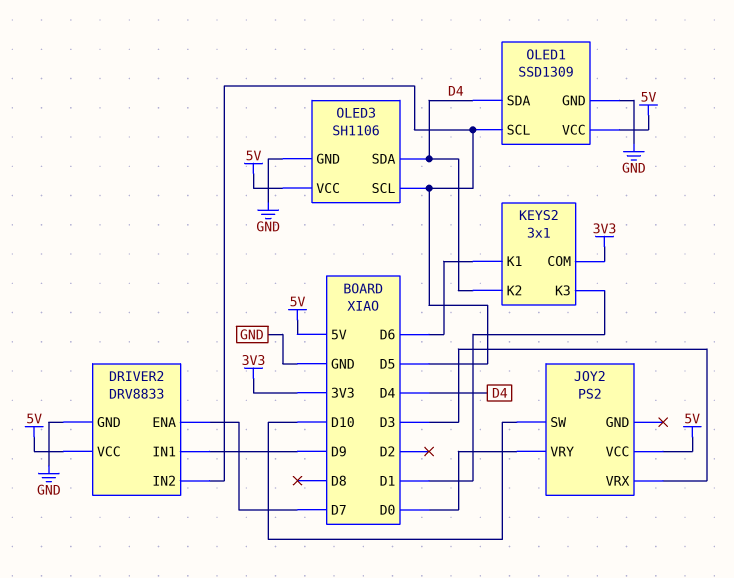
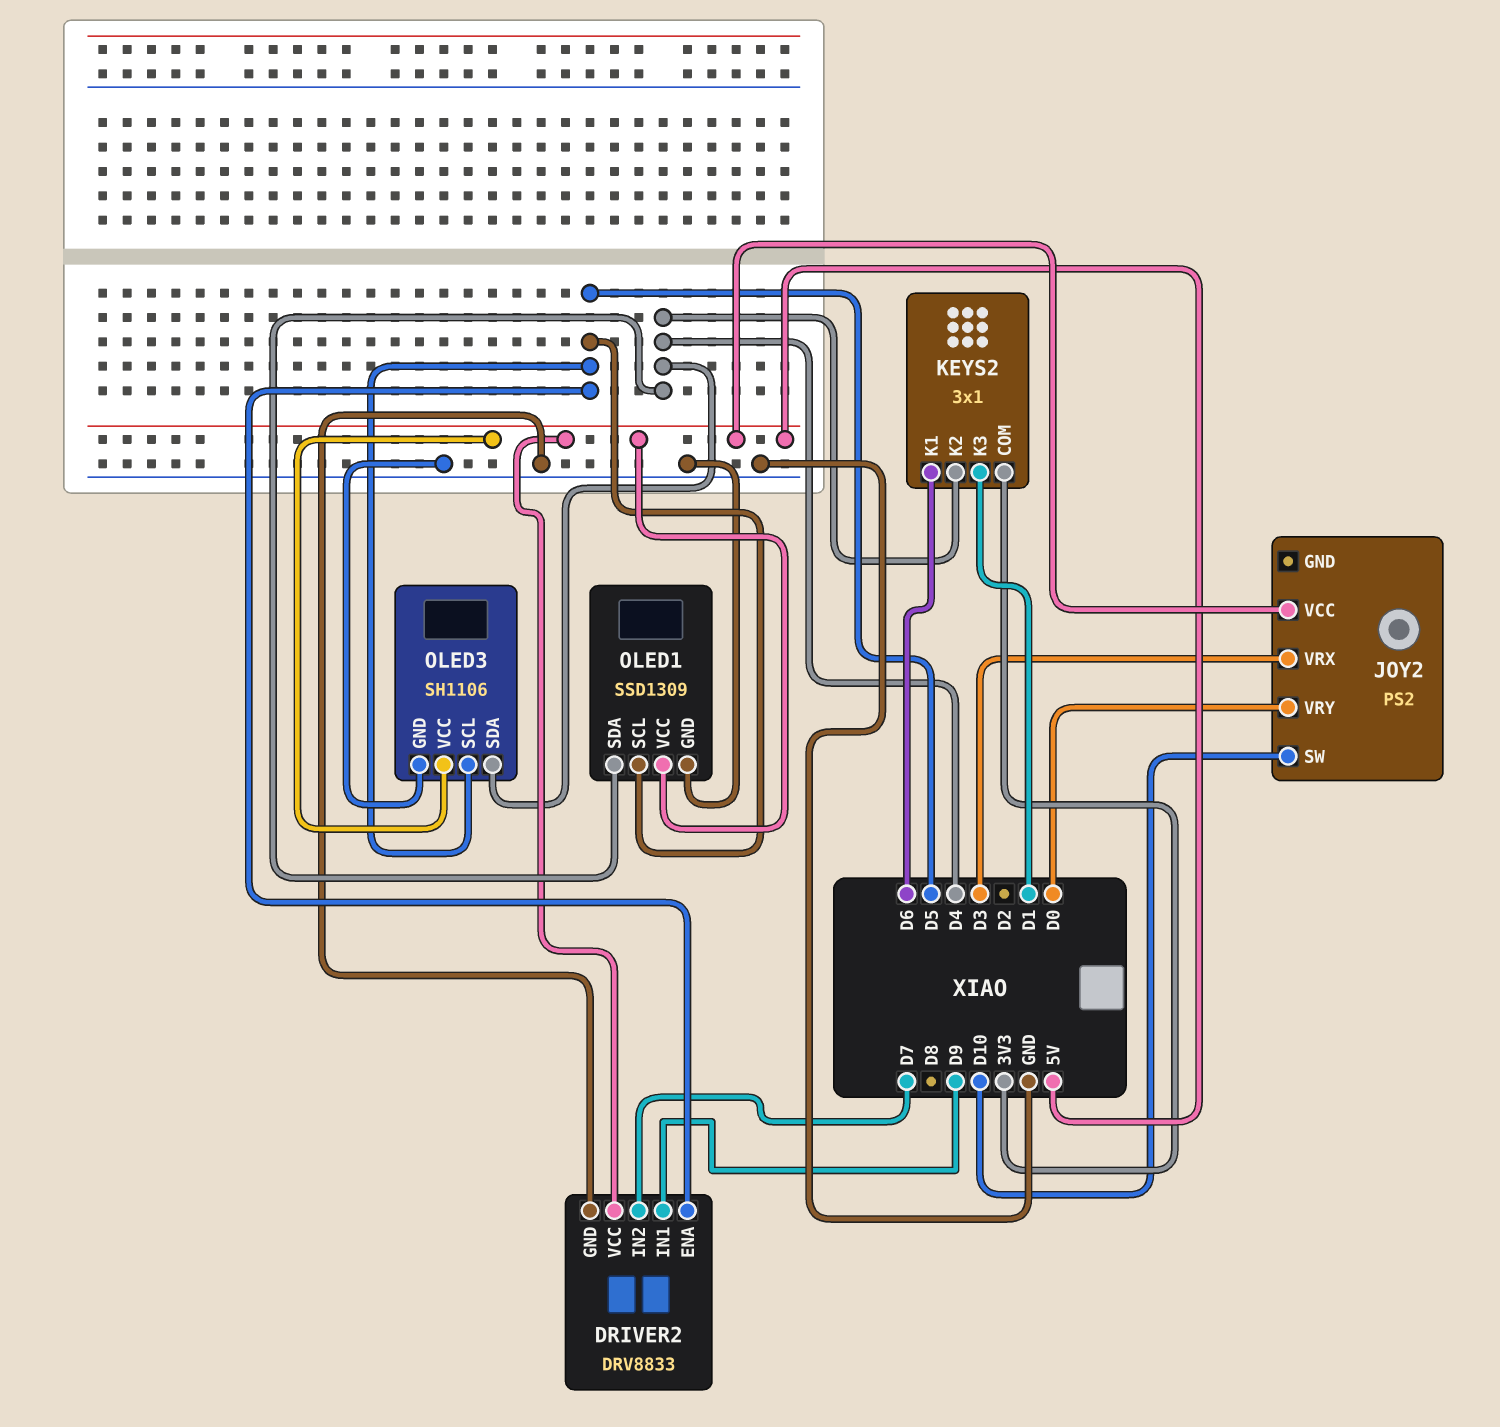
DRIVER2 pin ENA: D7 -> D5
DRIVER2 pin IN2: D5 -> D7

